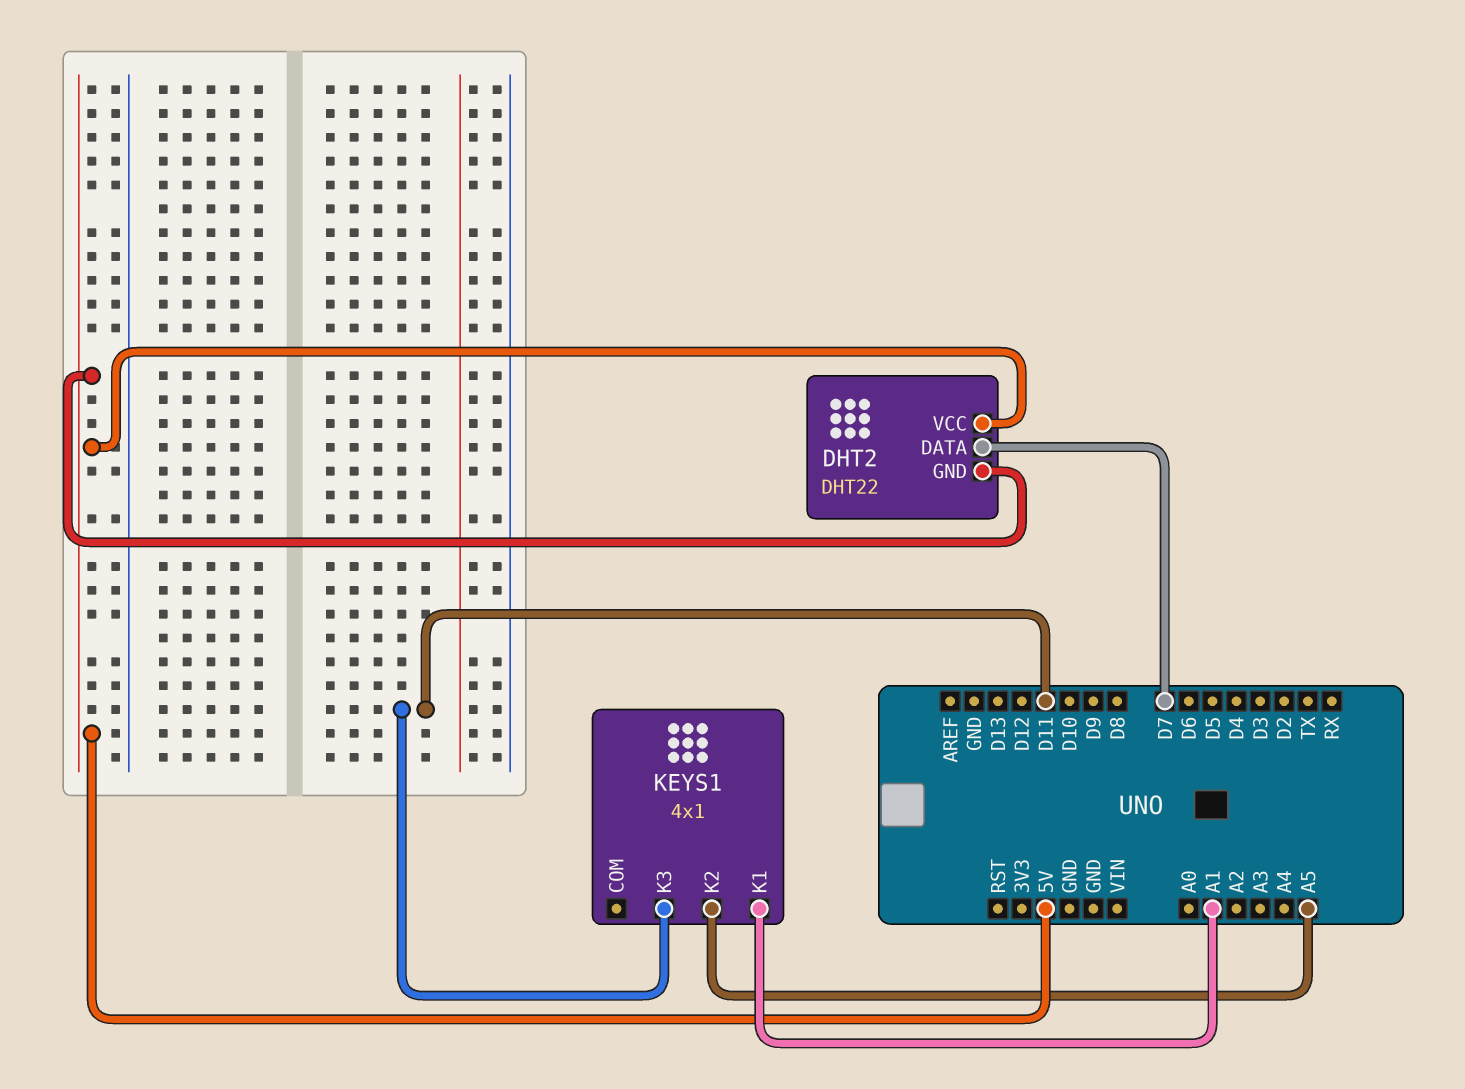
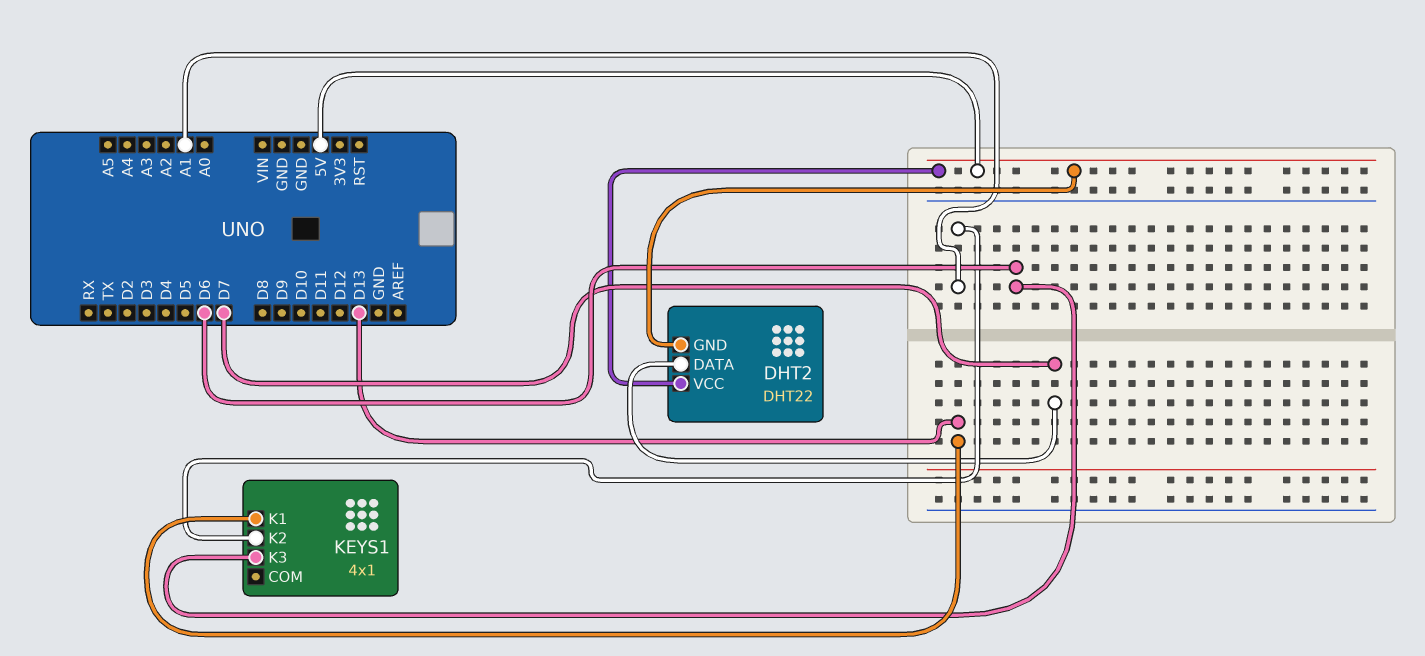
KEYS1 pin K1: A1 -> D13
KEYS1 pin K2: A5 -> A1
KEYS1 pin K3: D11 -> D6

